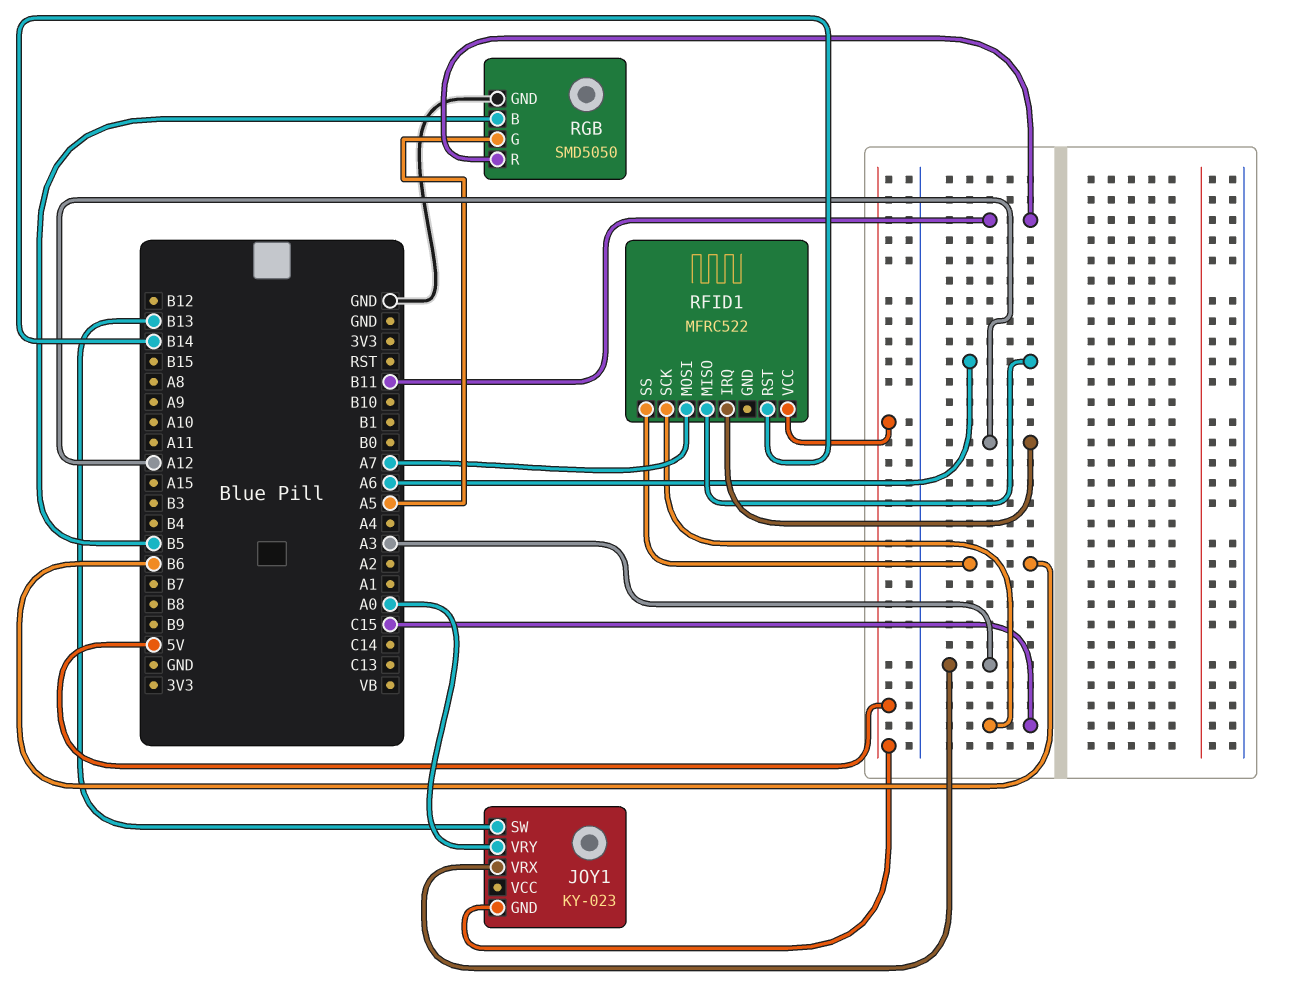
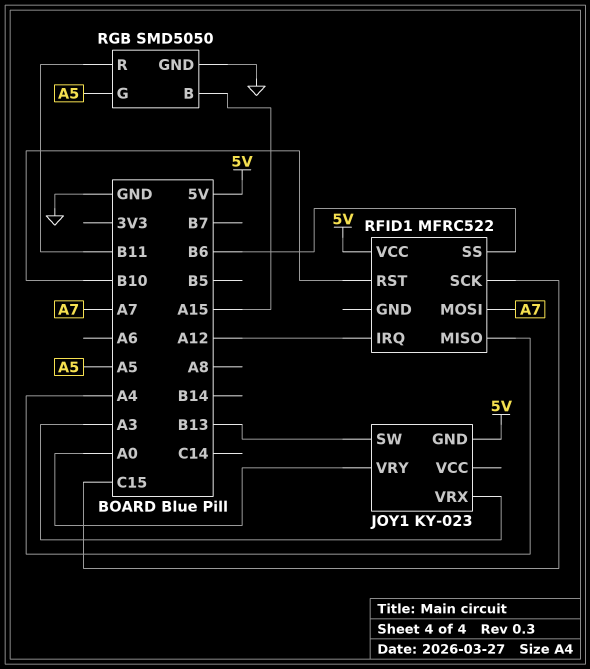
RFID1 pin MISO: A6 -> A4
RFID1 pin RST: B14 -> B10
RGB pin B: B5 -> A15

